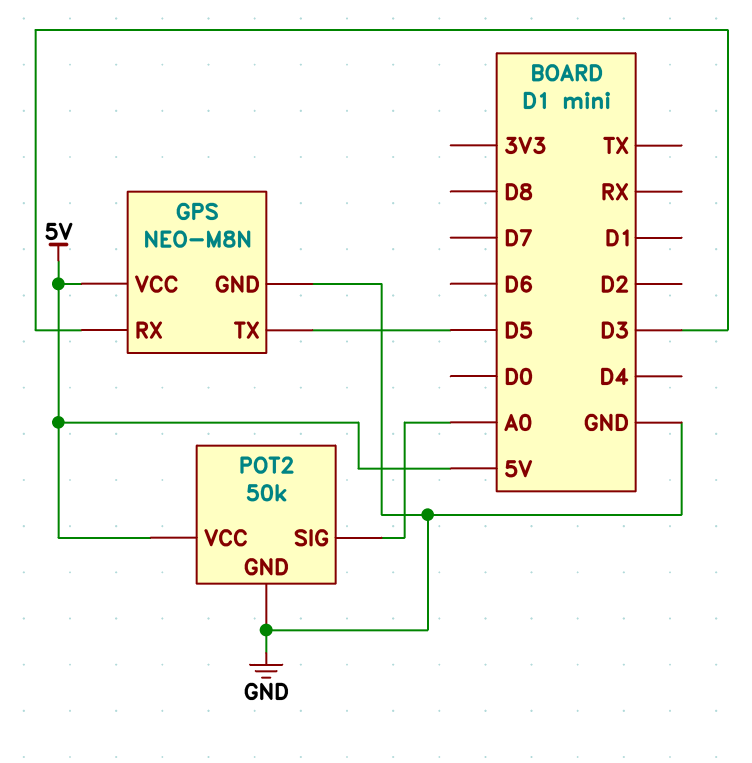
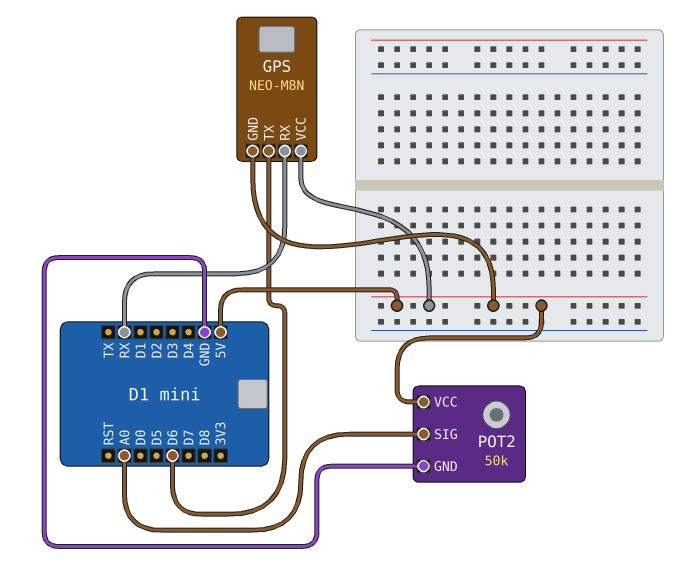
GPS pin GND: GND -> 5V
GPS pin RX: D3 -> RX
GPS pin TX: D5 -> D6

